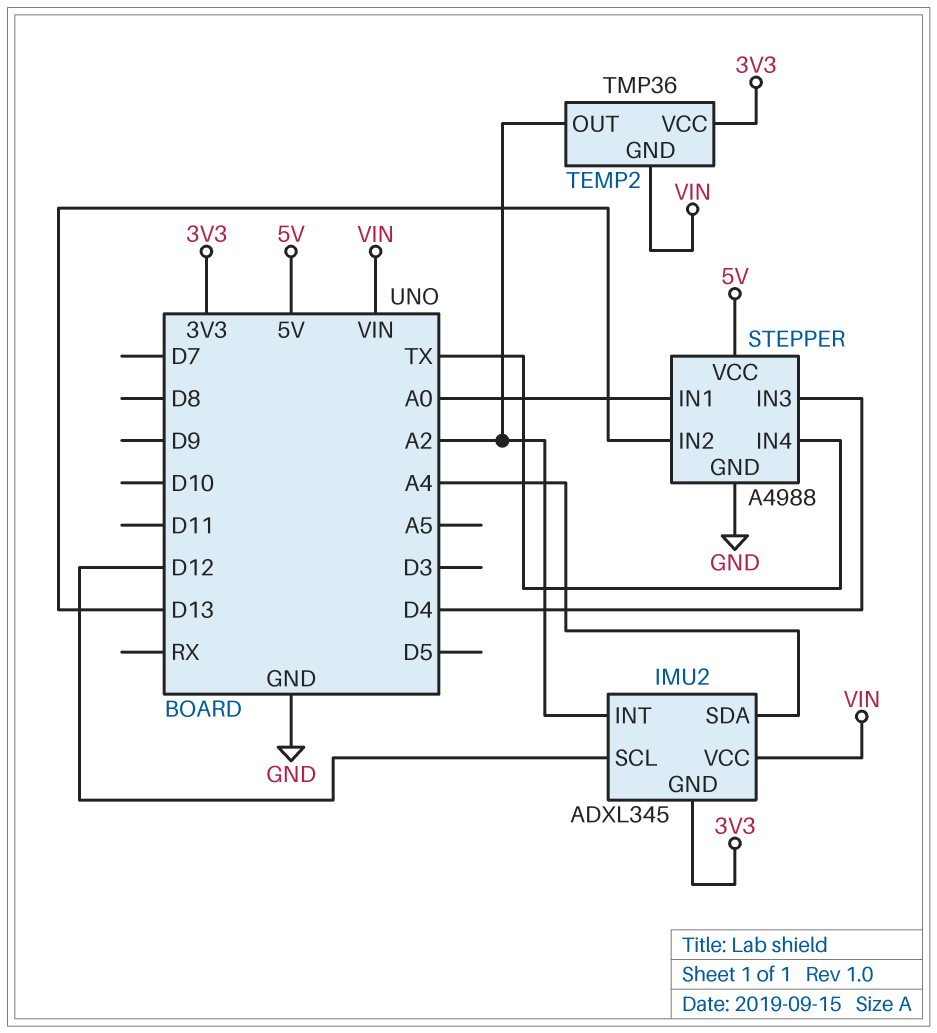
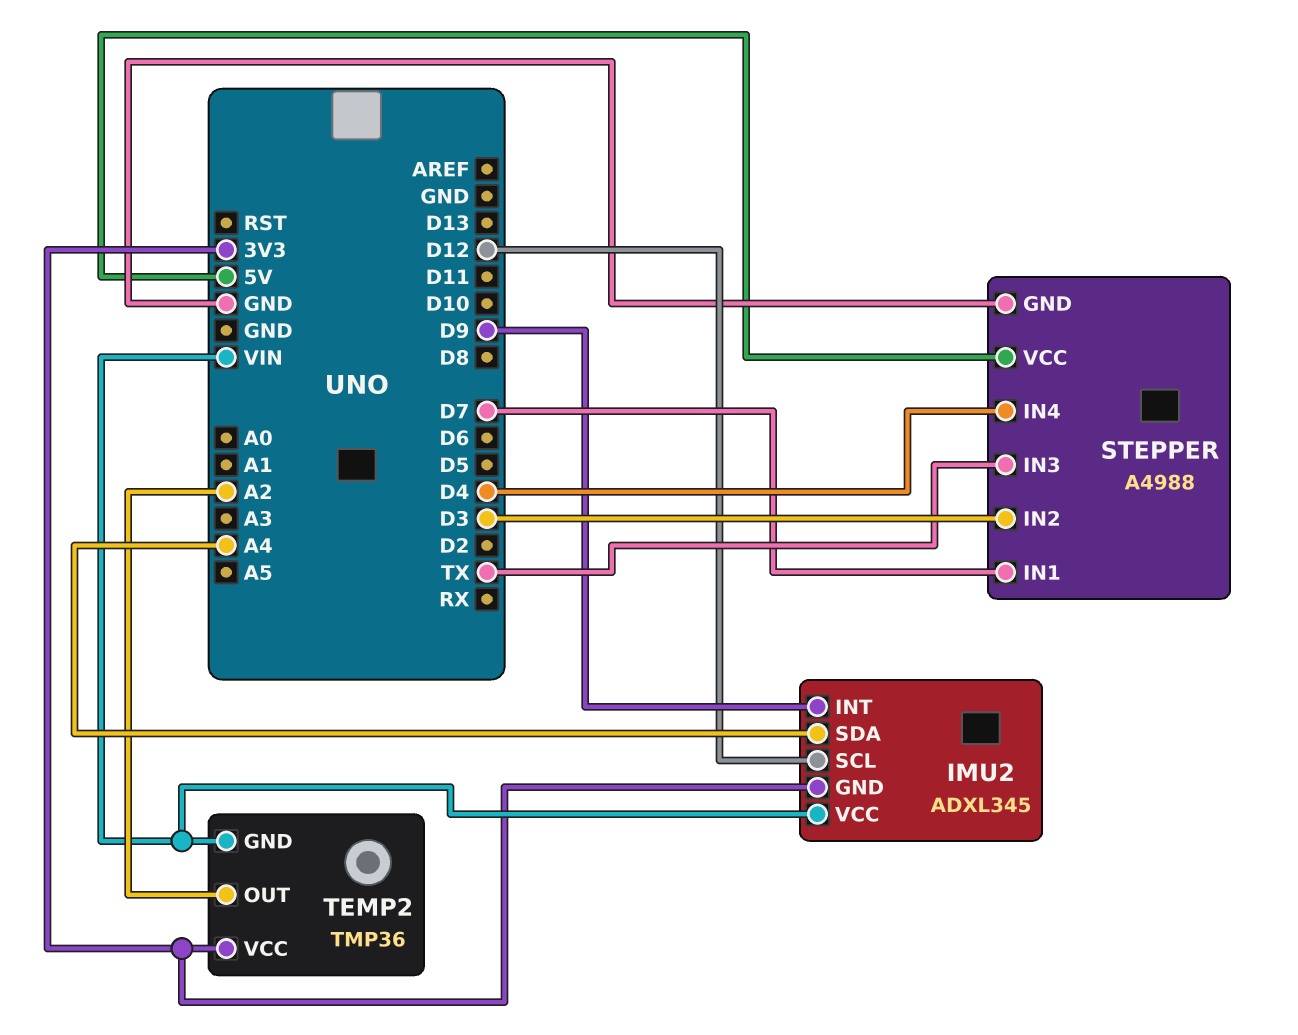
IMU2 pin INT: A2 -> D9
STEPPER pin IN1: A0 -> D7
STEPPER pin IN2: D13 -> D3
STEPPER pin IN3: D4 -> TX
STEPPER pin IN4: TX -> D4

